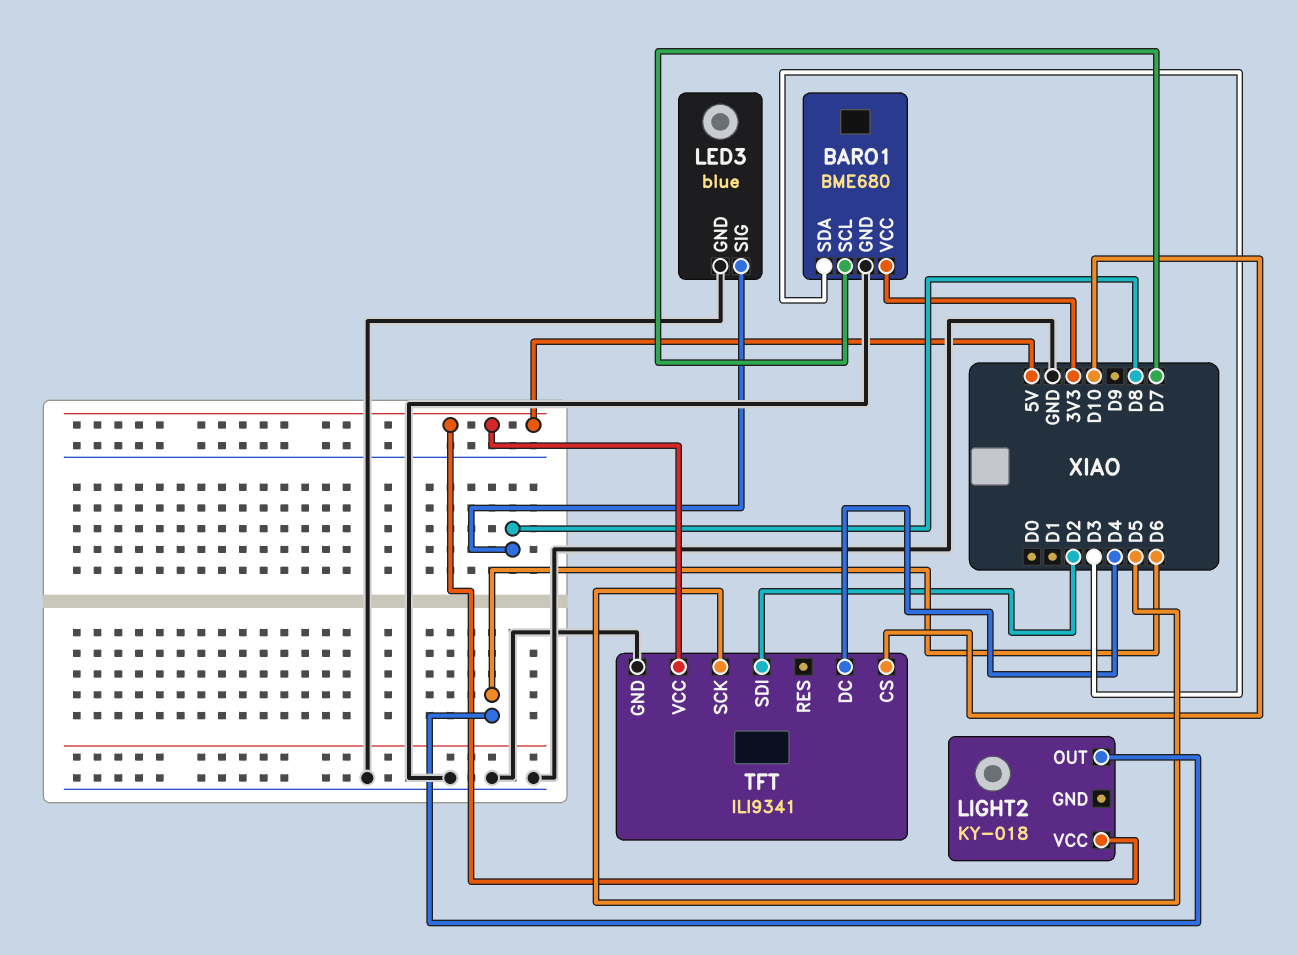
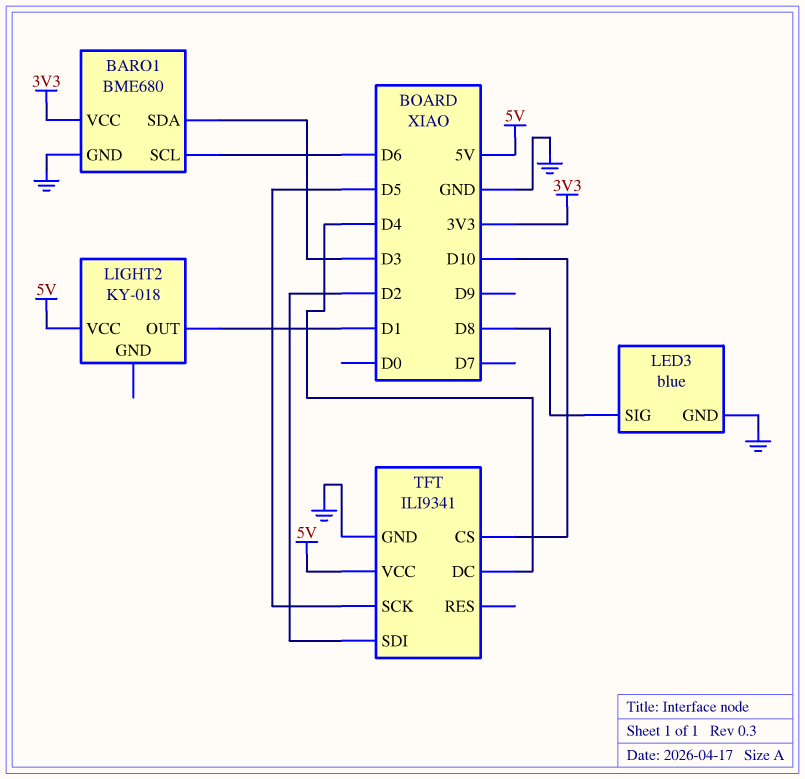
BARO1 pin SCL: D7 -> D6
LIGHT2 pin OUT: D6 -> D1

